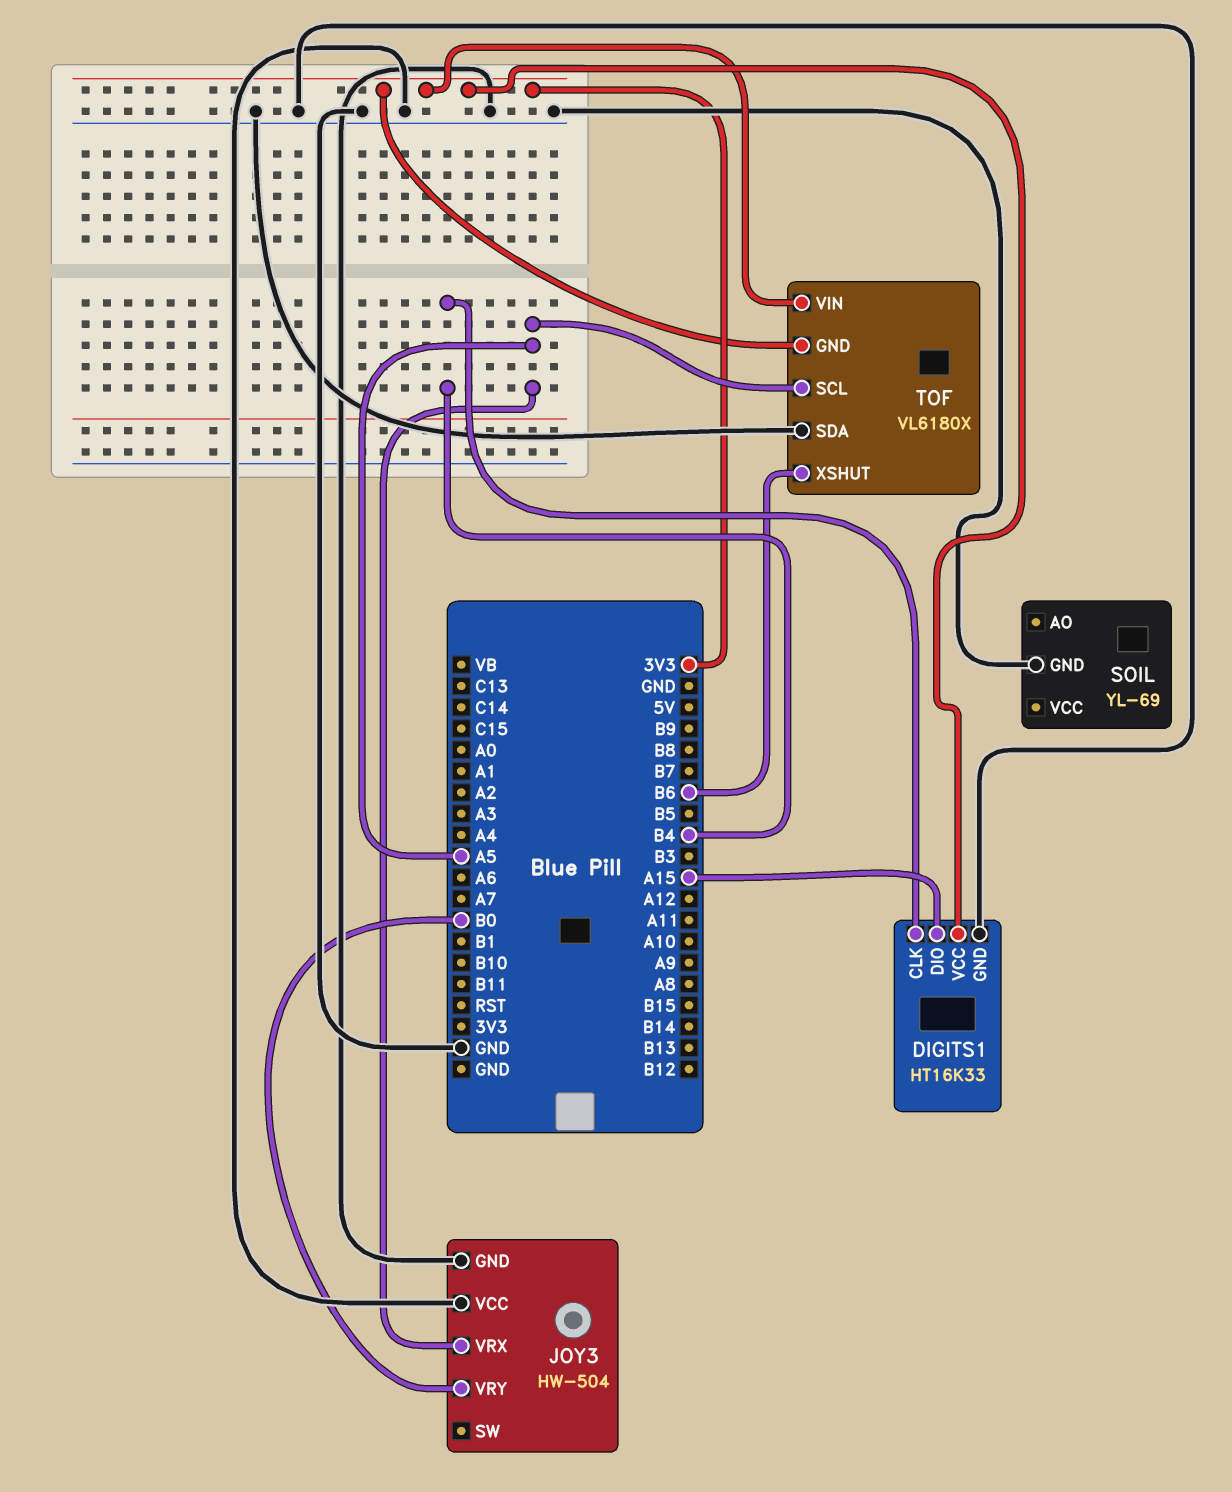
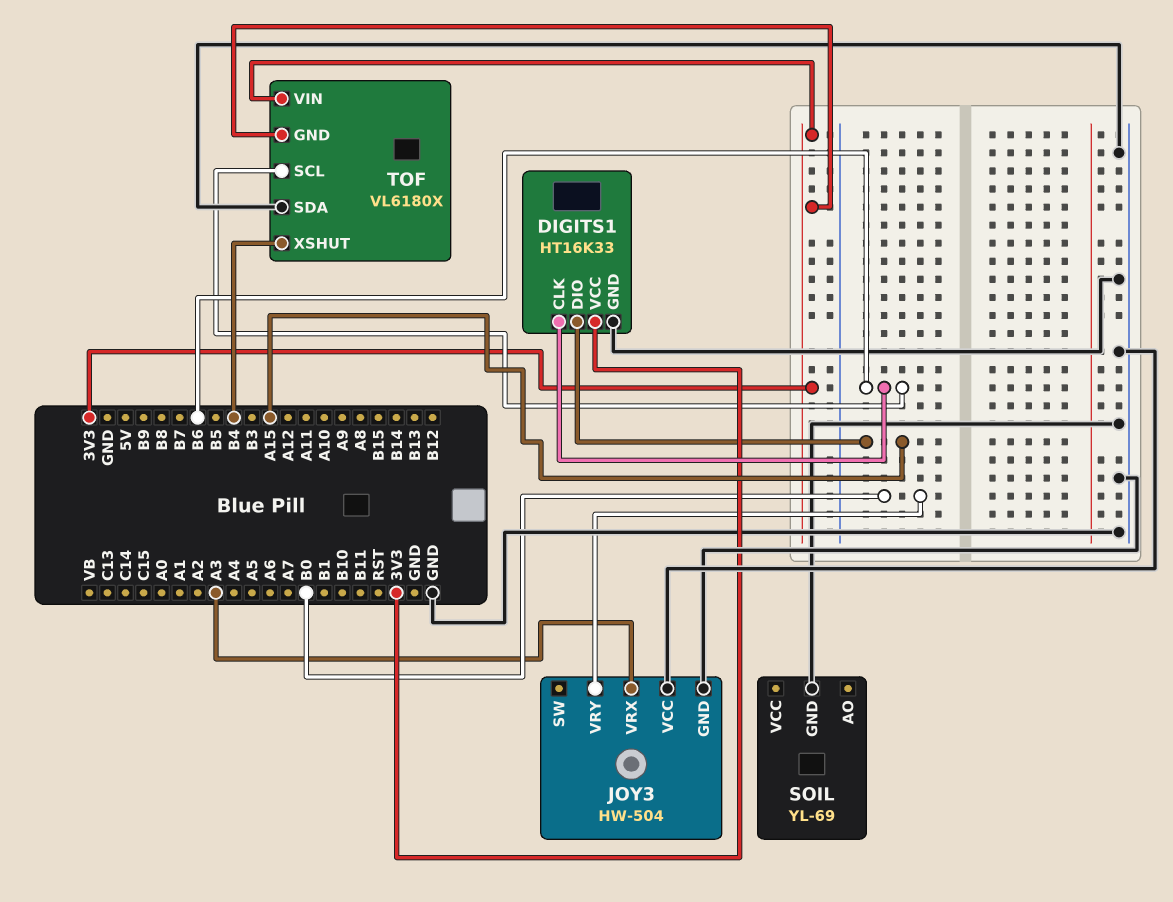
DIGITS1 pin CLK: B4 -> B6
JOY3 pin VRX: A5 -> A3
TOF pin SCL: A5 -> B6
TOF pin XSHUT: B6 -> B4

